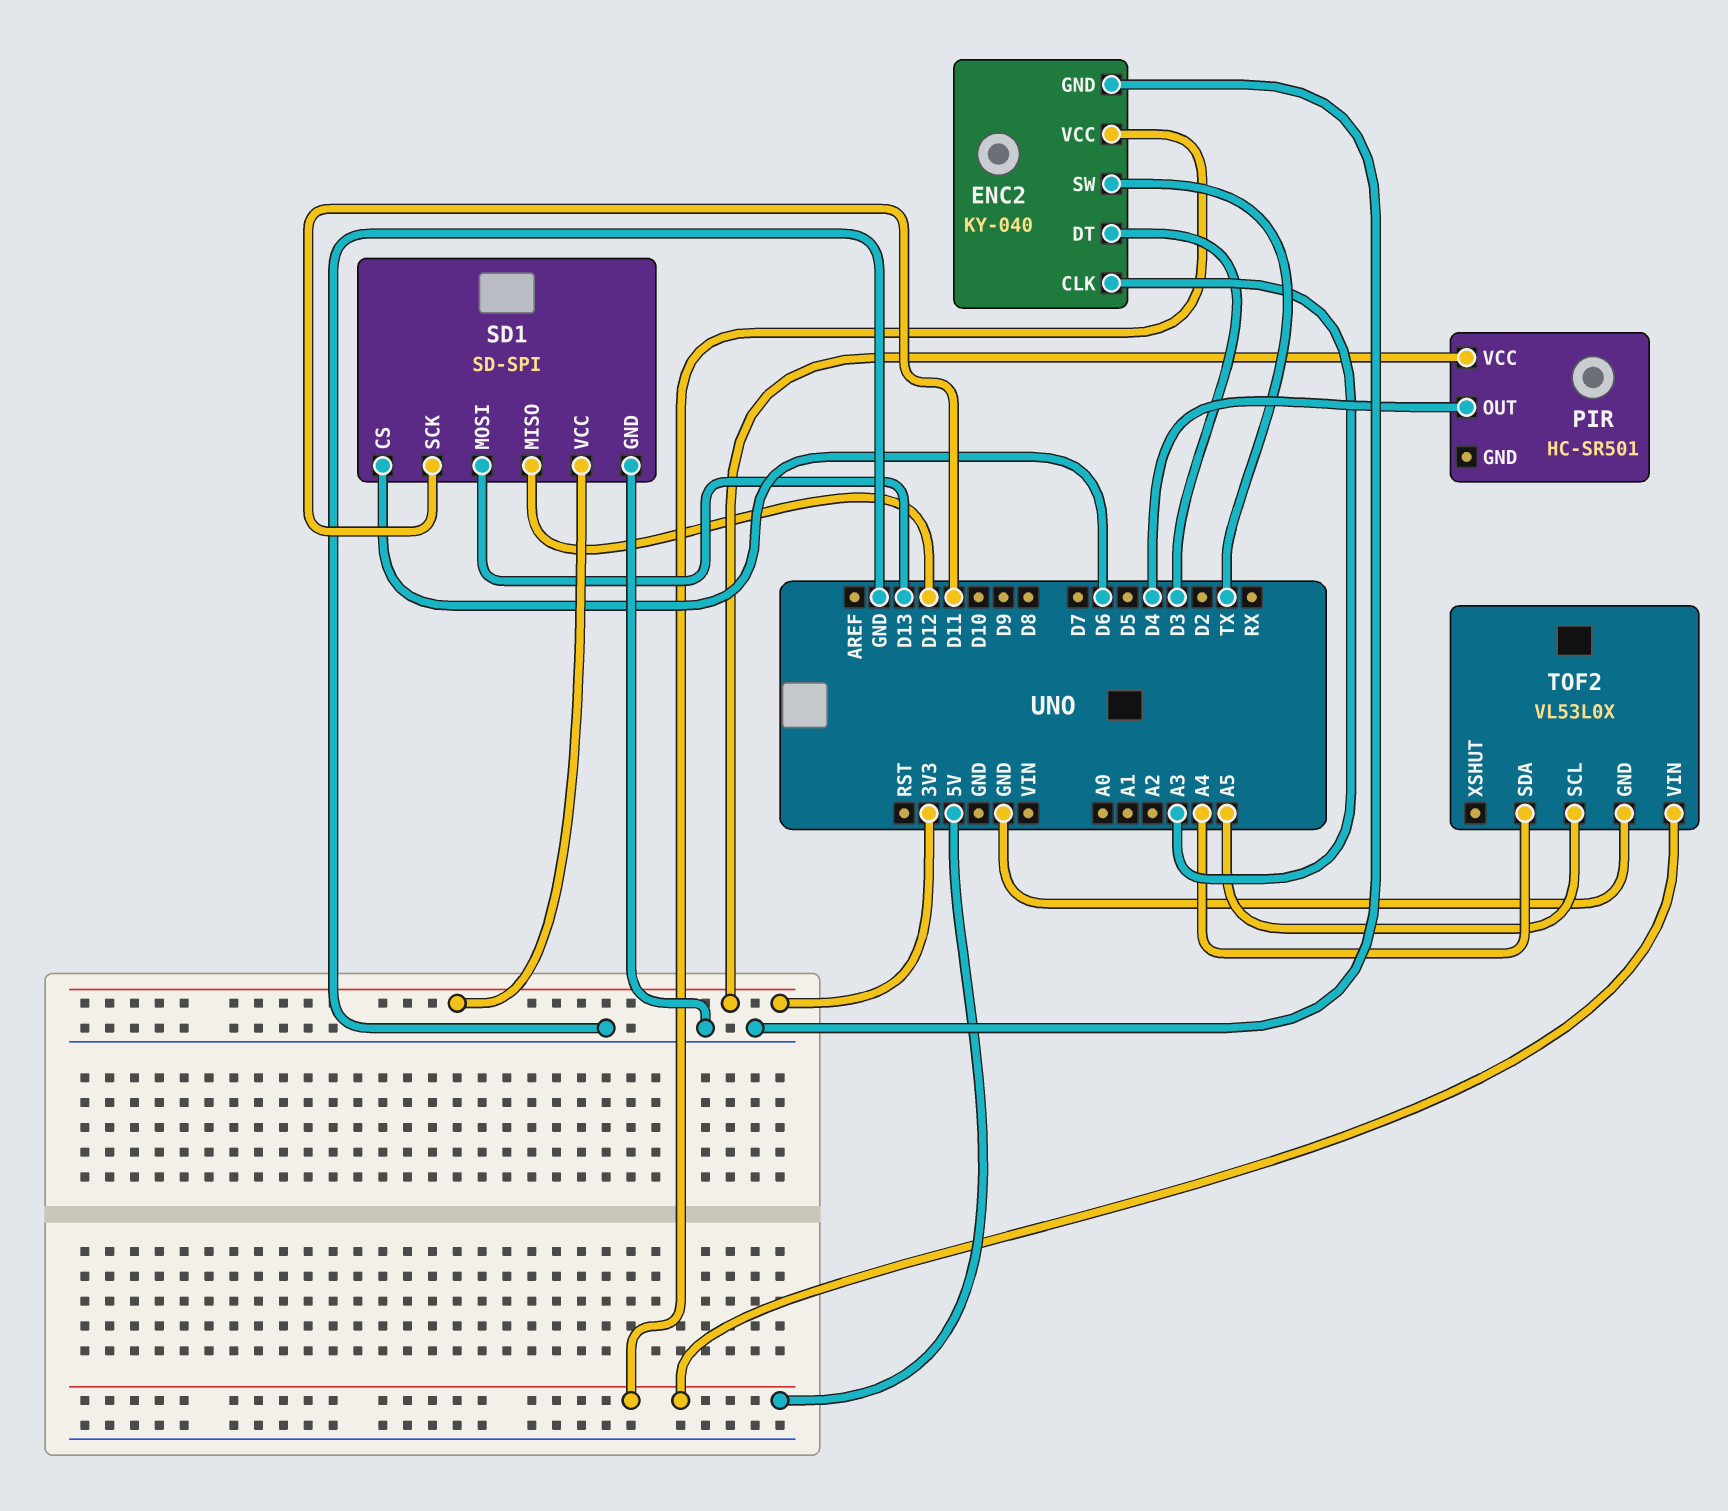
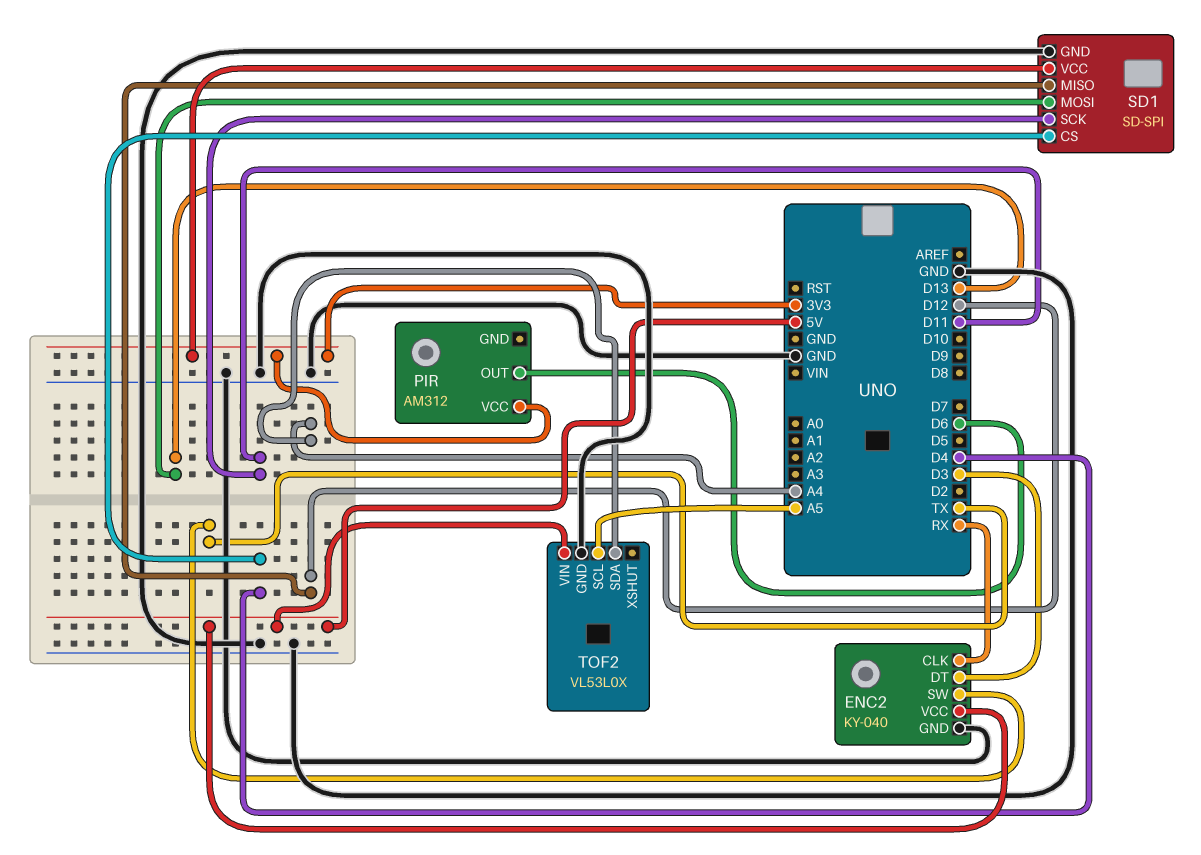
ENC2 pin CLK: A3 -> RX
PIR: HC-SR501 -> AM312
PIR pin OUT: D4 -> D6
SD1 pin CS: D6 -> D4

